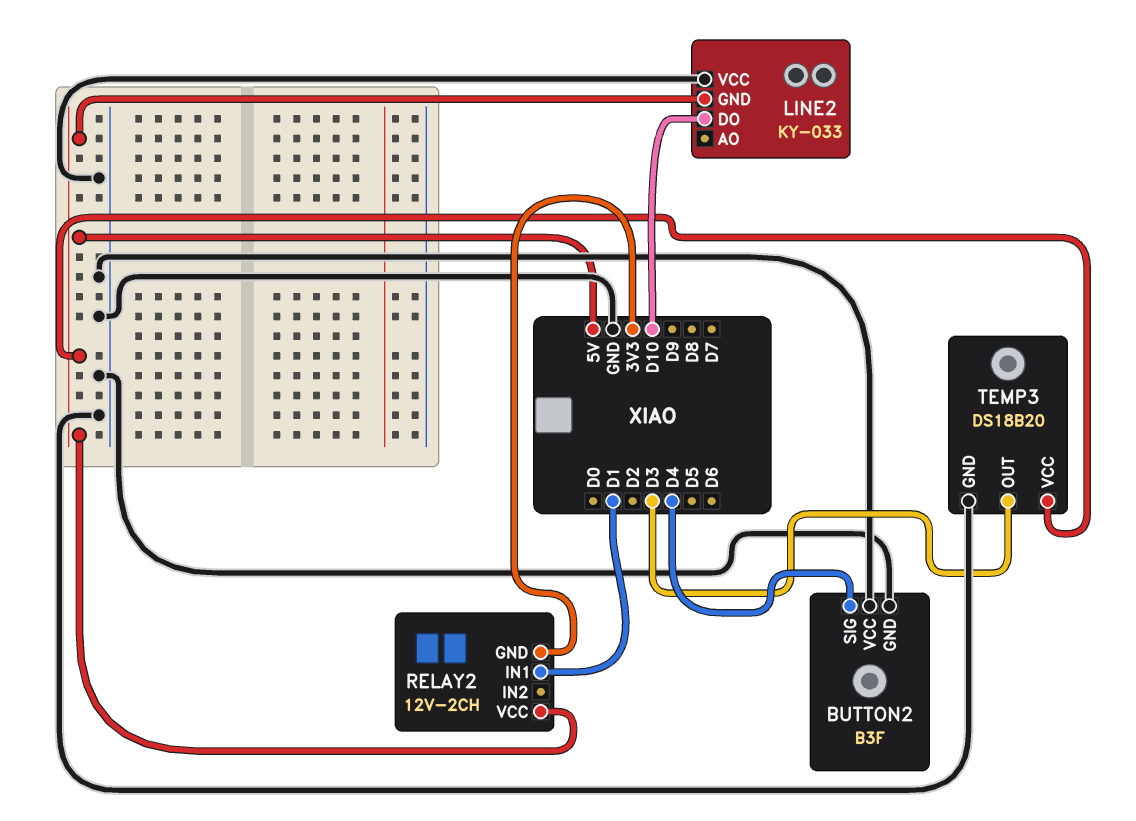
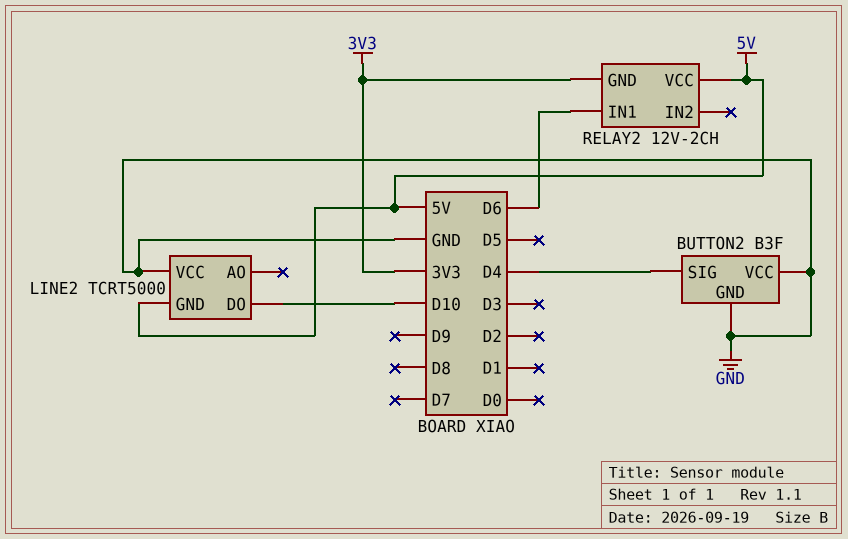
LINE2: KY-033 -> TCRT5000
RELAY2 pin IN1: D1 -> D6
TEMP3: DS18B20 -> none
TEMP3 pin GND: GND -> none
TEMP3 pin OUT: D3 -> none
TEMP3 pin VCC: 5V -> none

